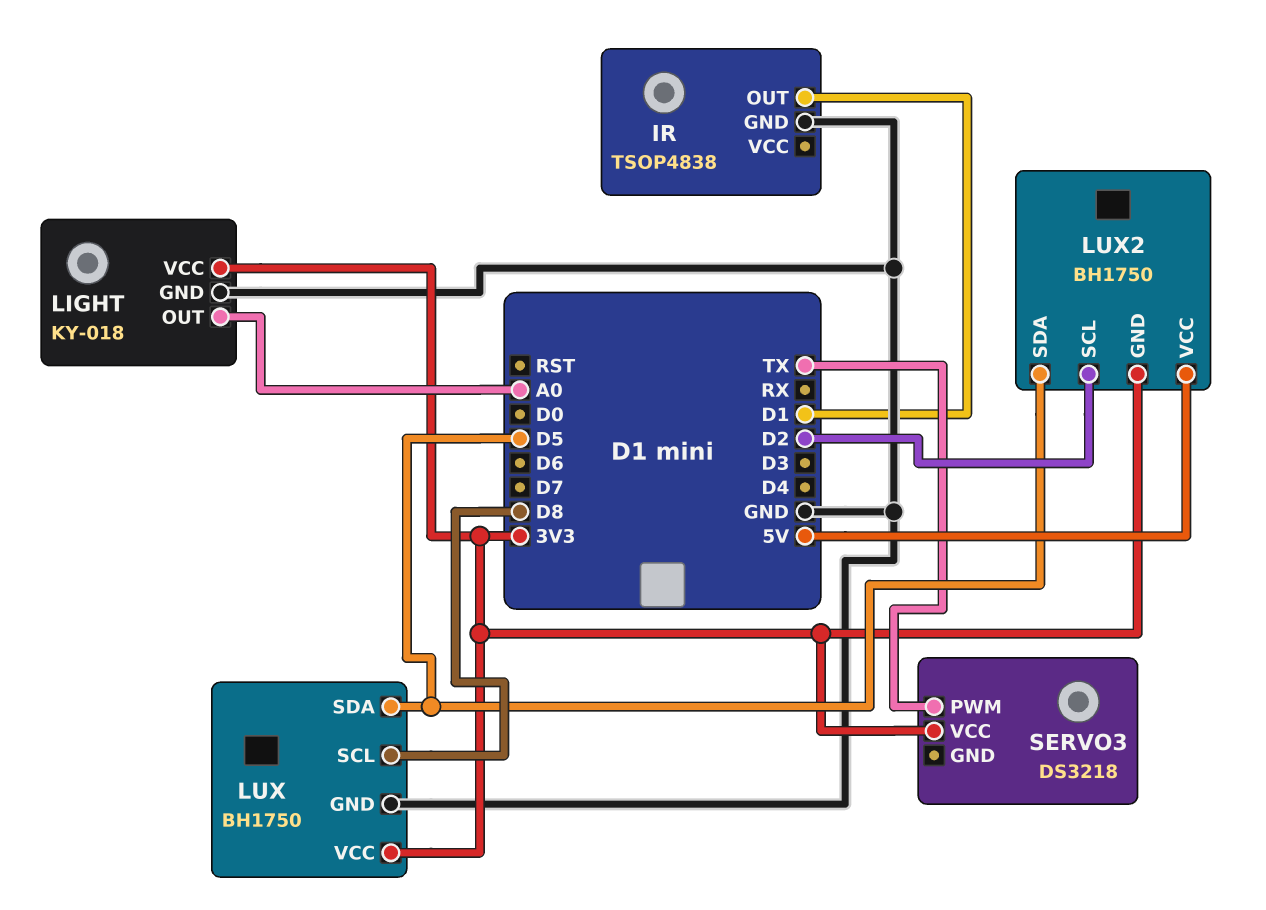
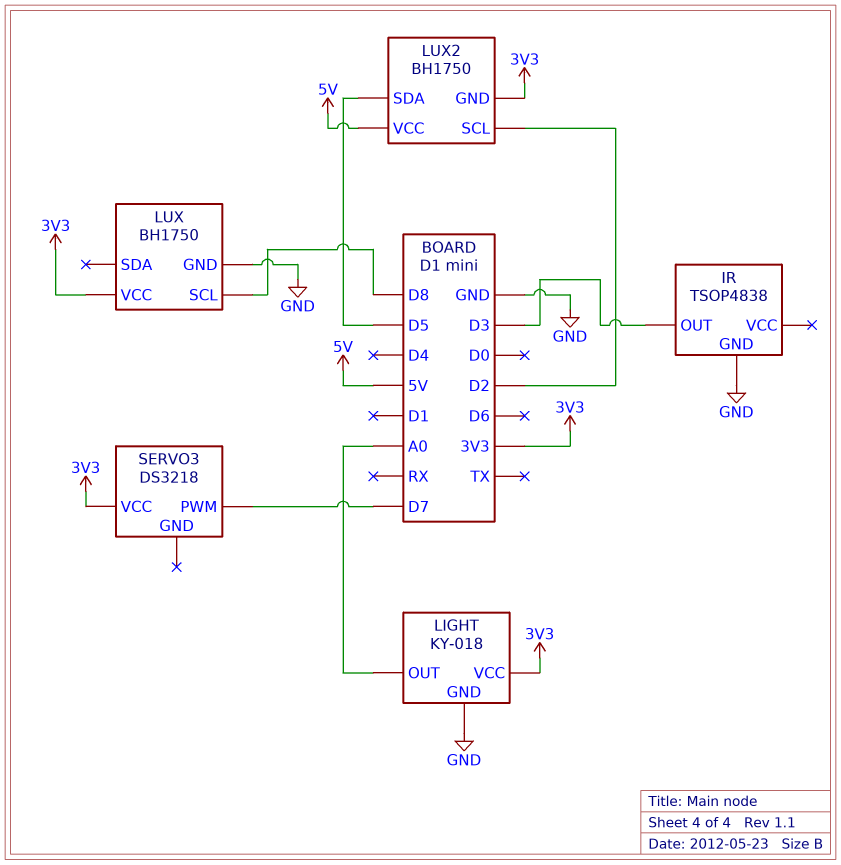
IR pin OUT: D1 -> D3
LUX pin SDA: D5 -> none
SERVO3 pin PWM: TX -> D7

